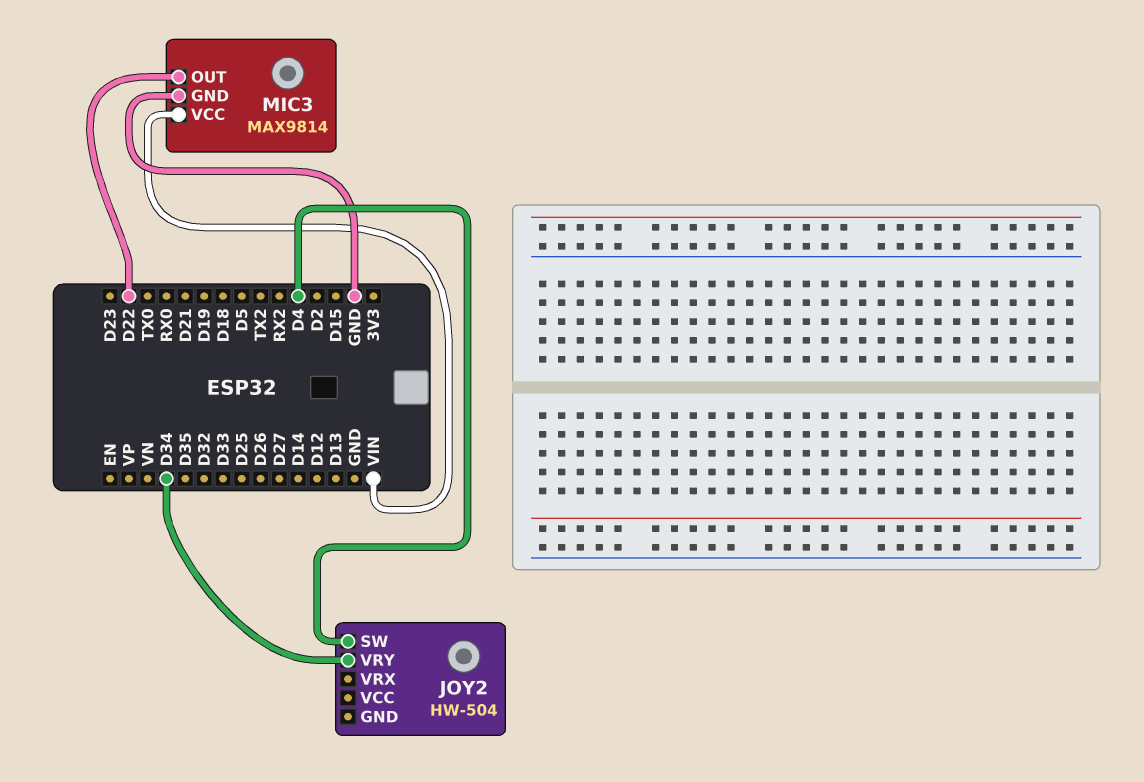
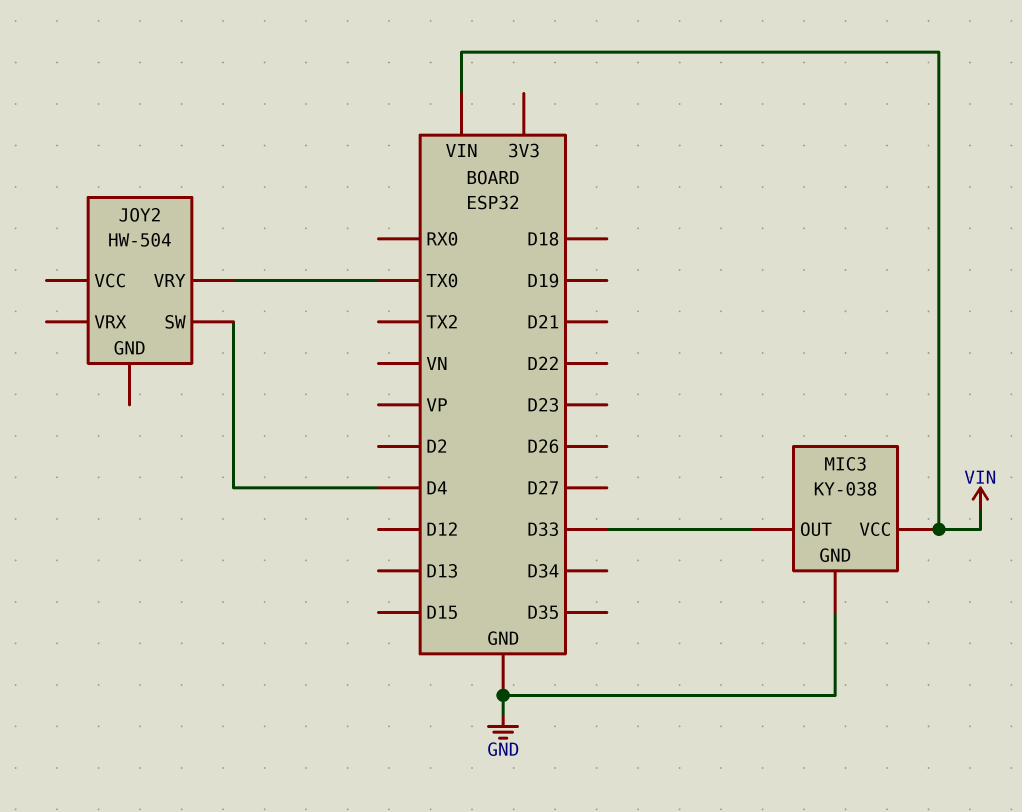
JOY2 pin VRY: D34 -> TX0
MIC3: MAX9814 -> KY-038
MIC3 pin OUT: D22 -> D33

